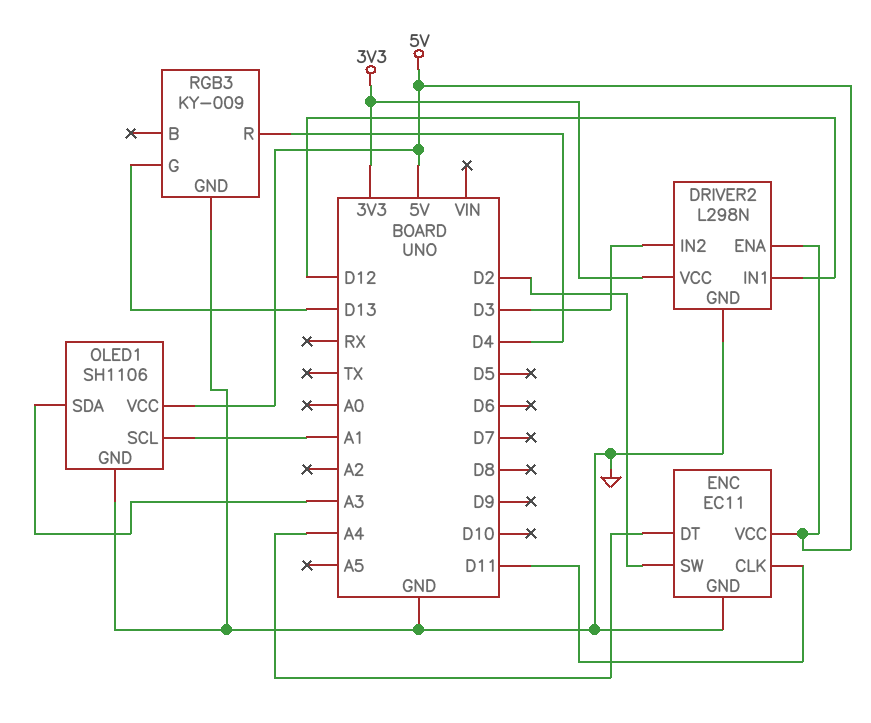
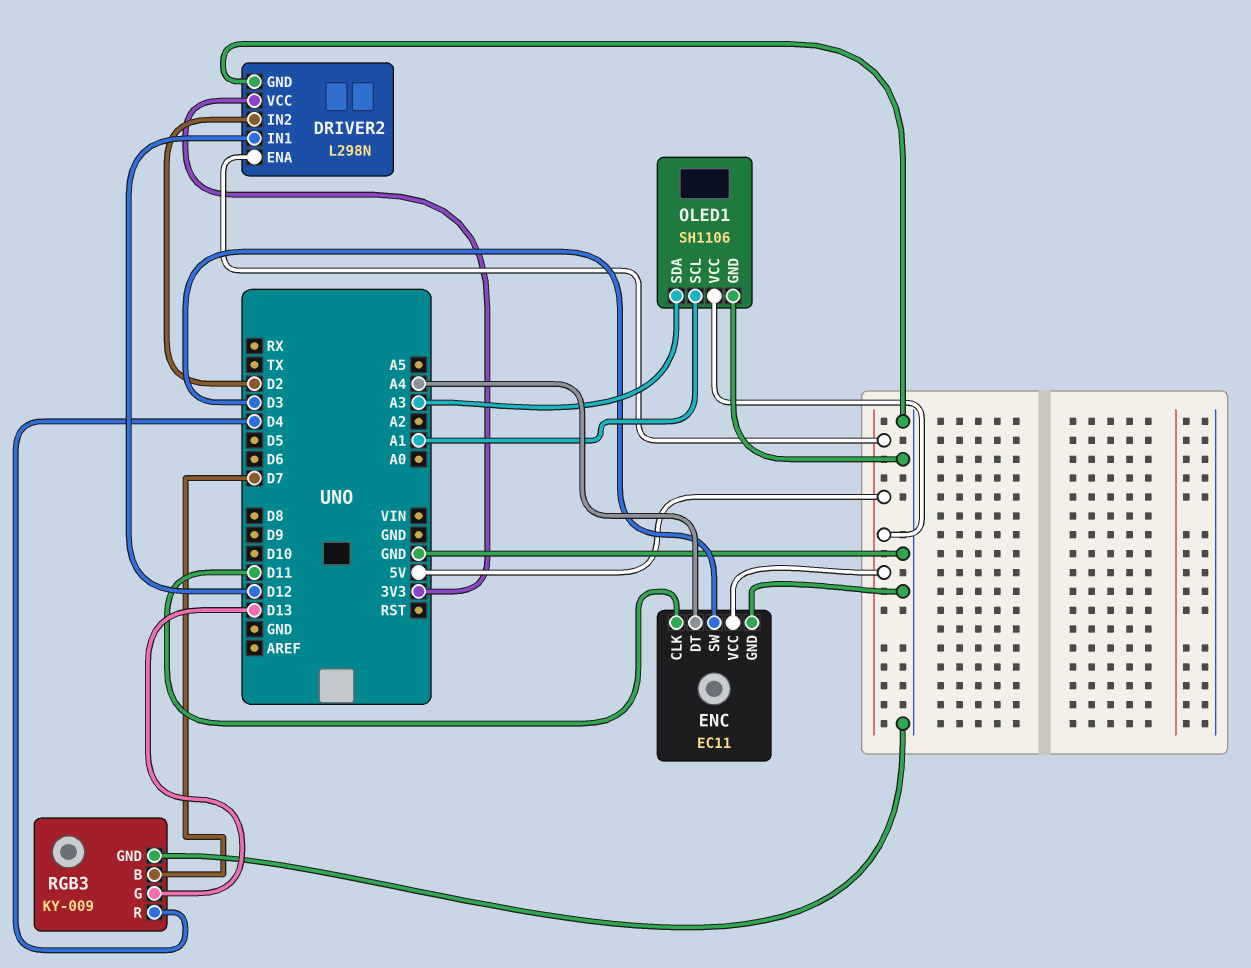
DRIVER2 pin IN2: D3 -> D2
ENC pin SW: D2 -> D3
RGB3 pin B: none -> D7

